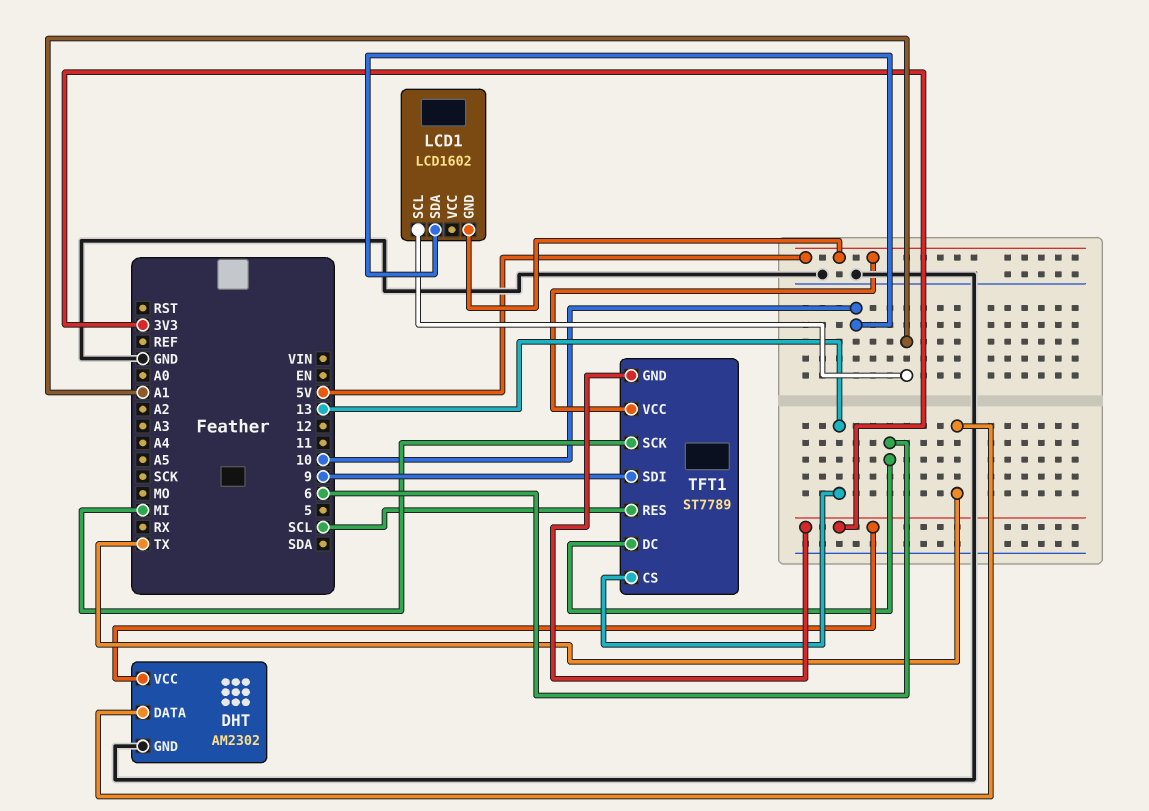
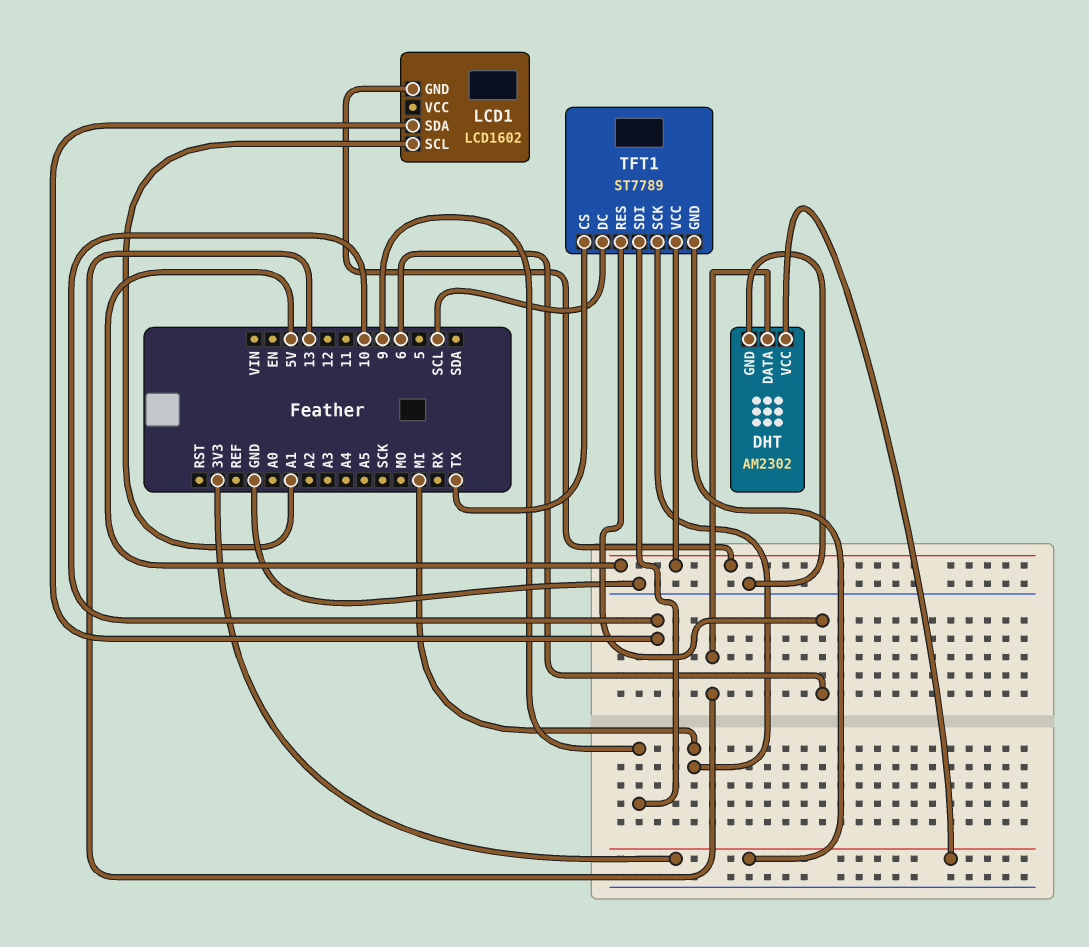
DHT pin DATA: TX -> 13
TFT1 pin CS: 13 -> TX
TFT1 pin DC: 6 -> SCL
TFT1 pin RES: SCL -> 6

